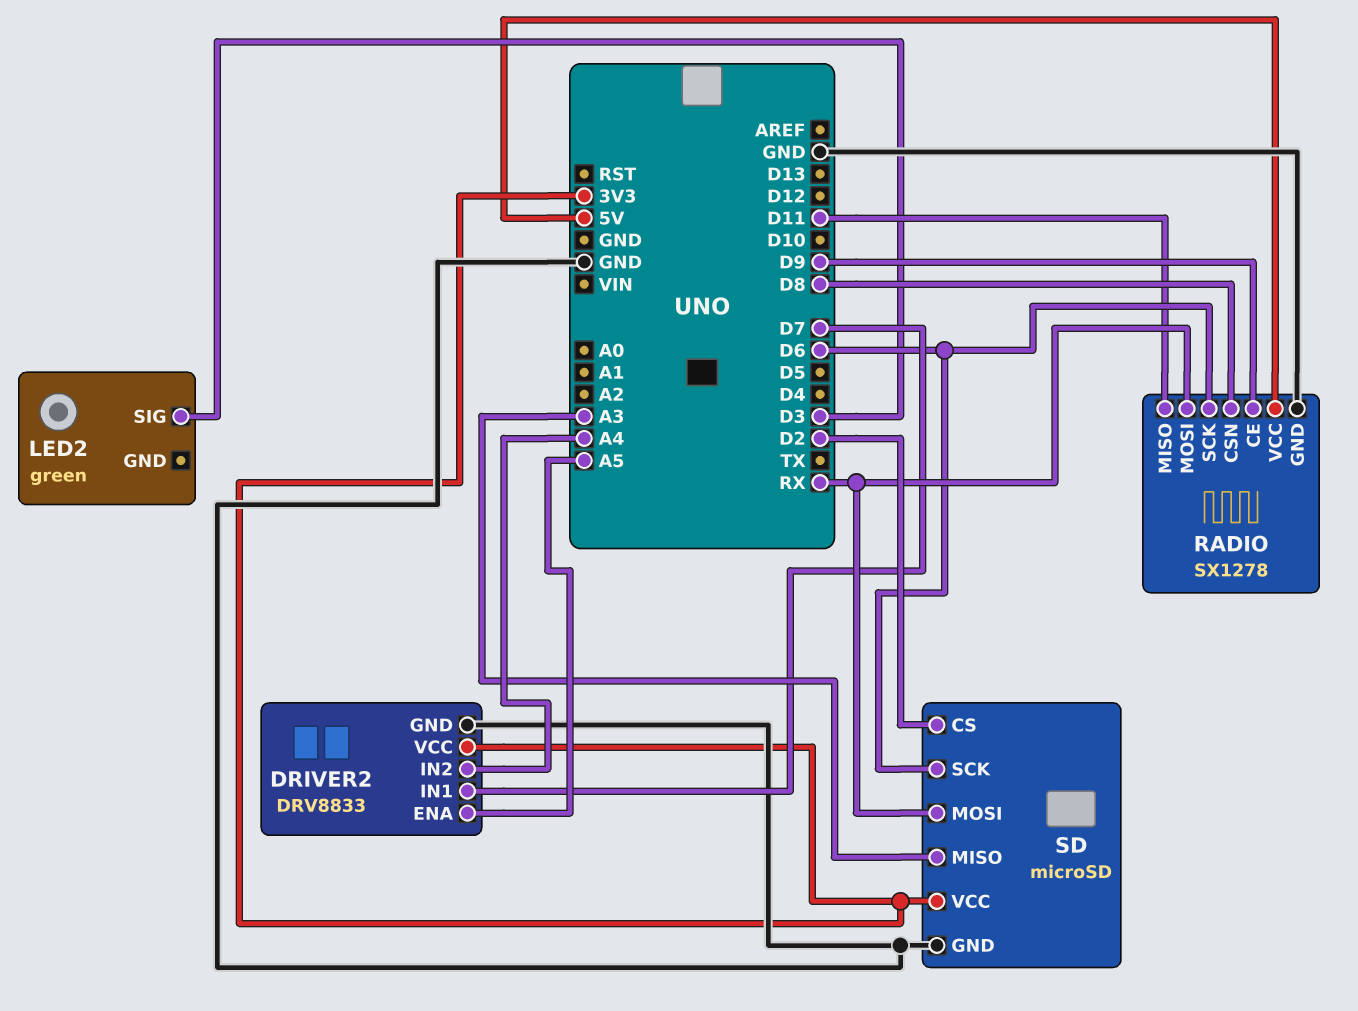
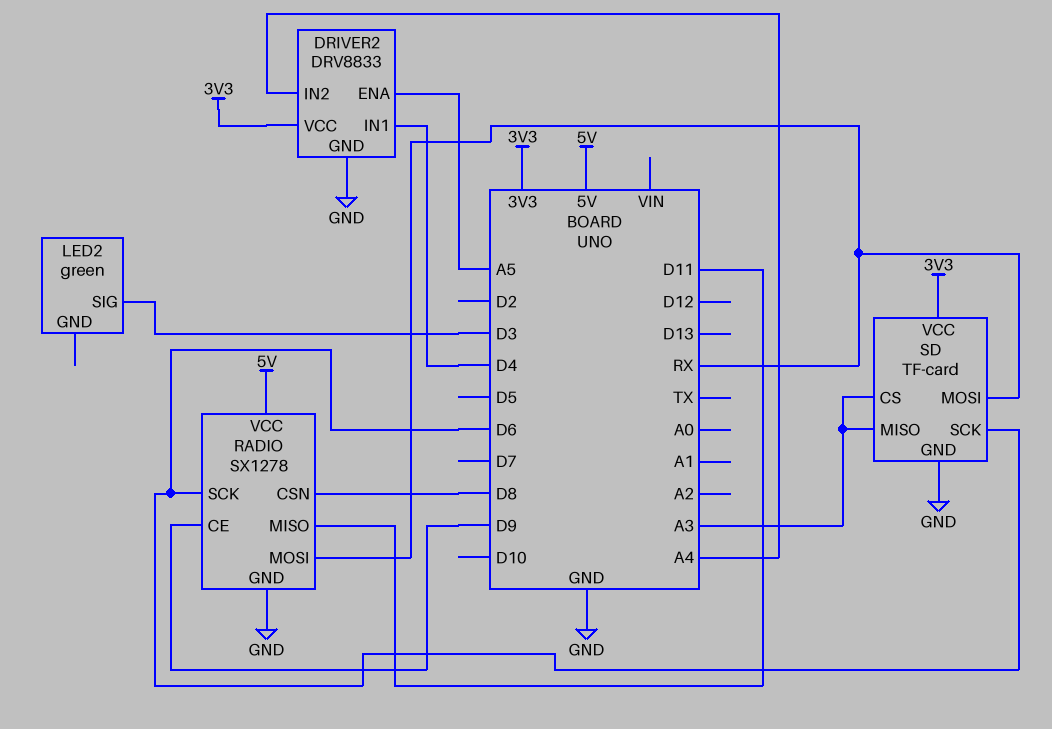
DRIVER2 pin IN1: D7 -> D4
SD: microSD -> TF-card
SD pin CS: D2 -> A3

